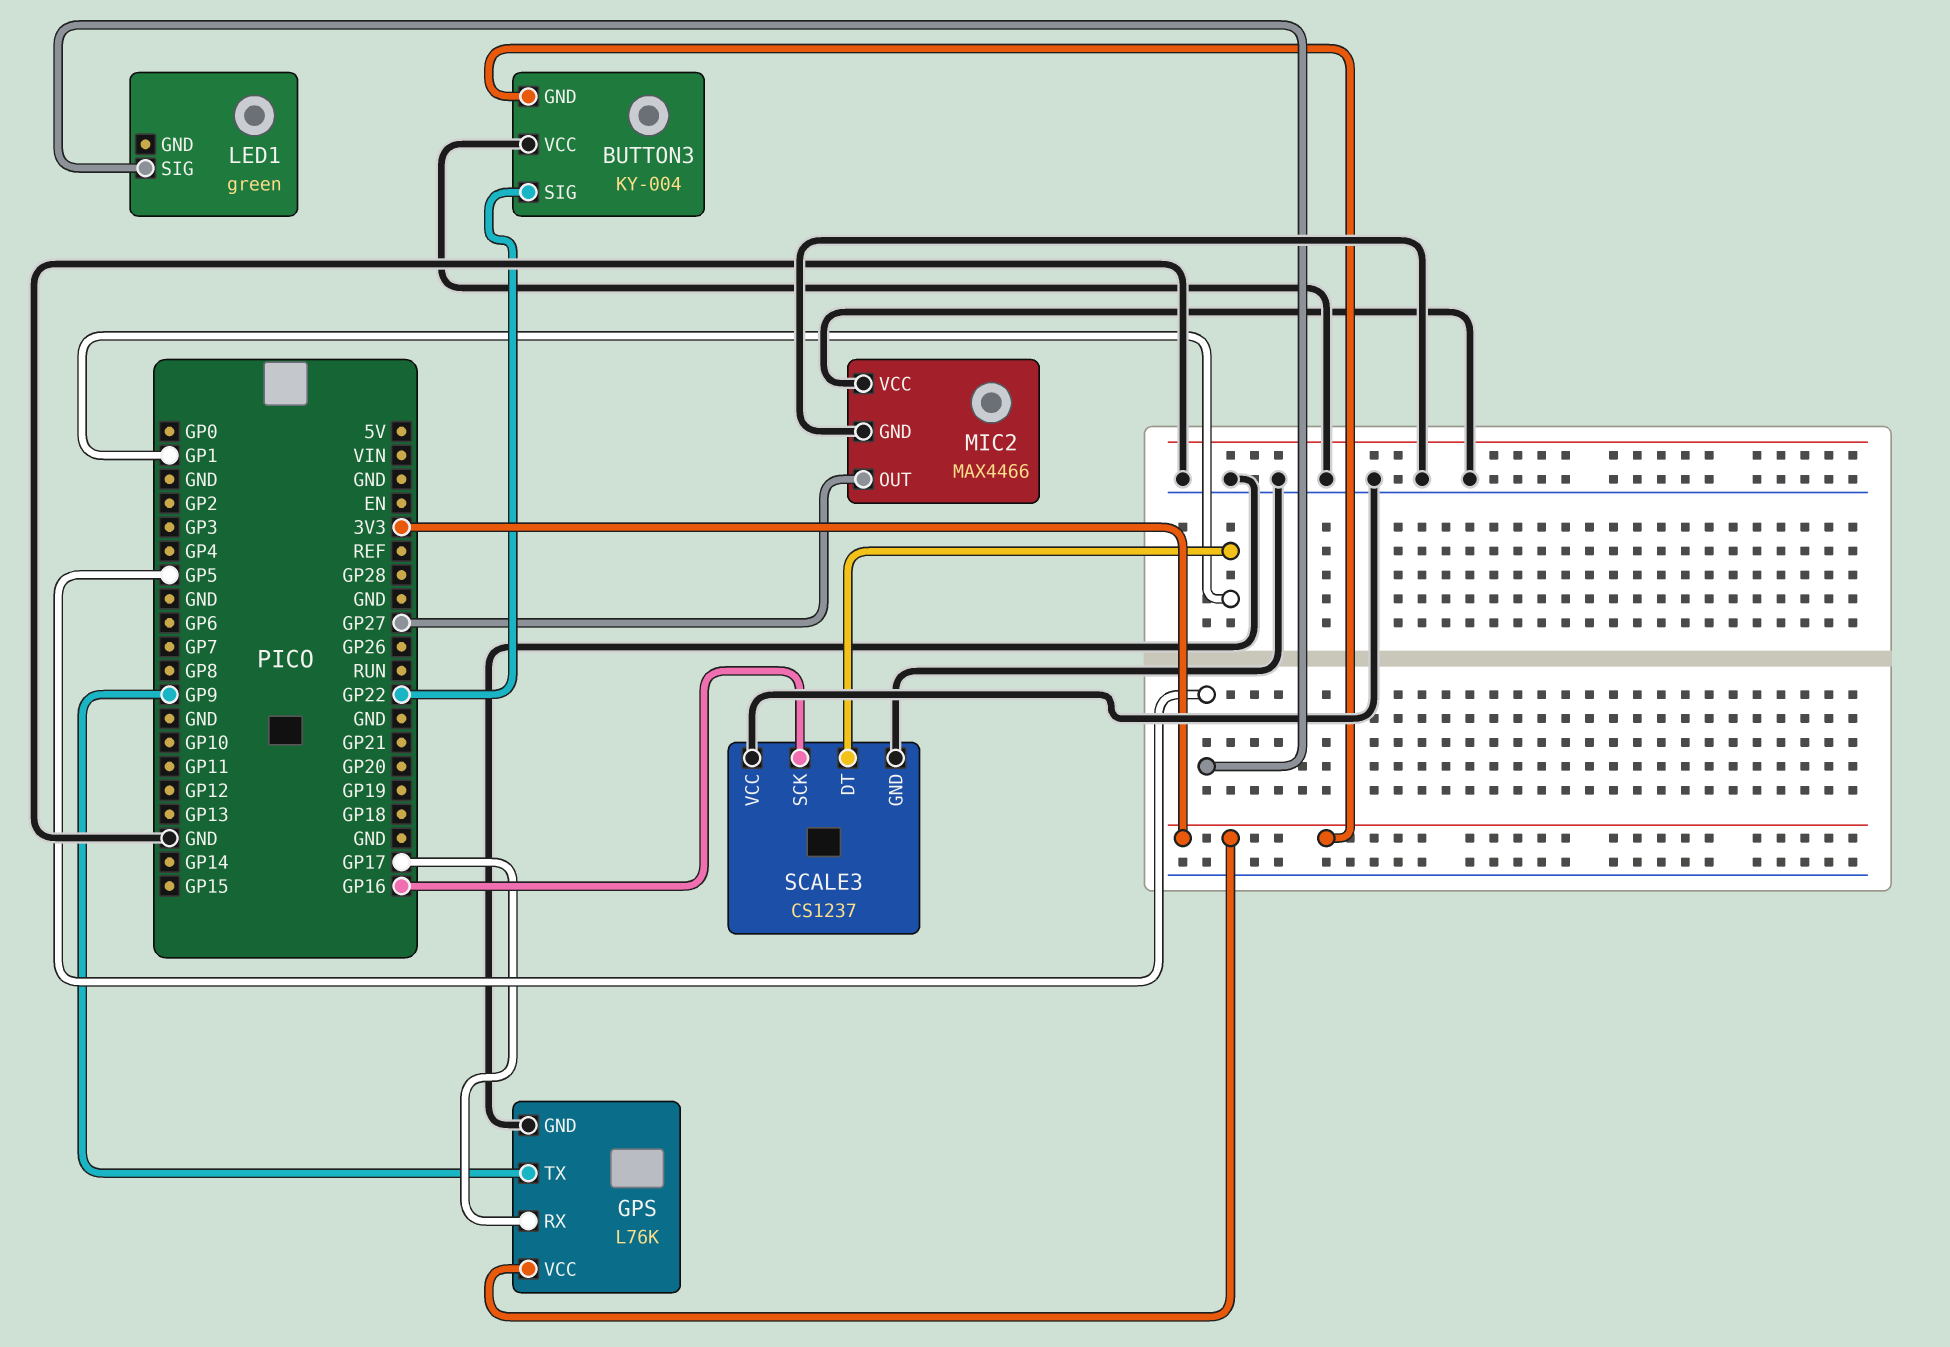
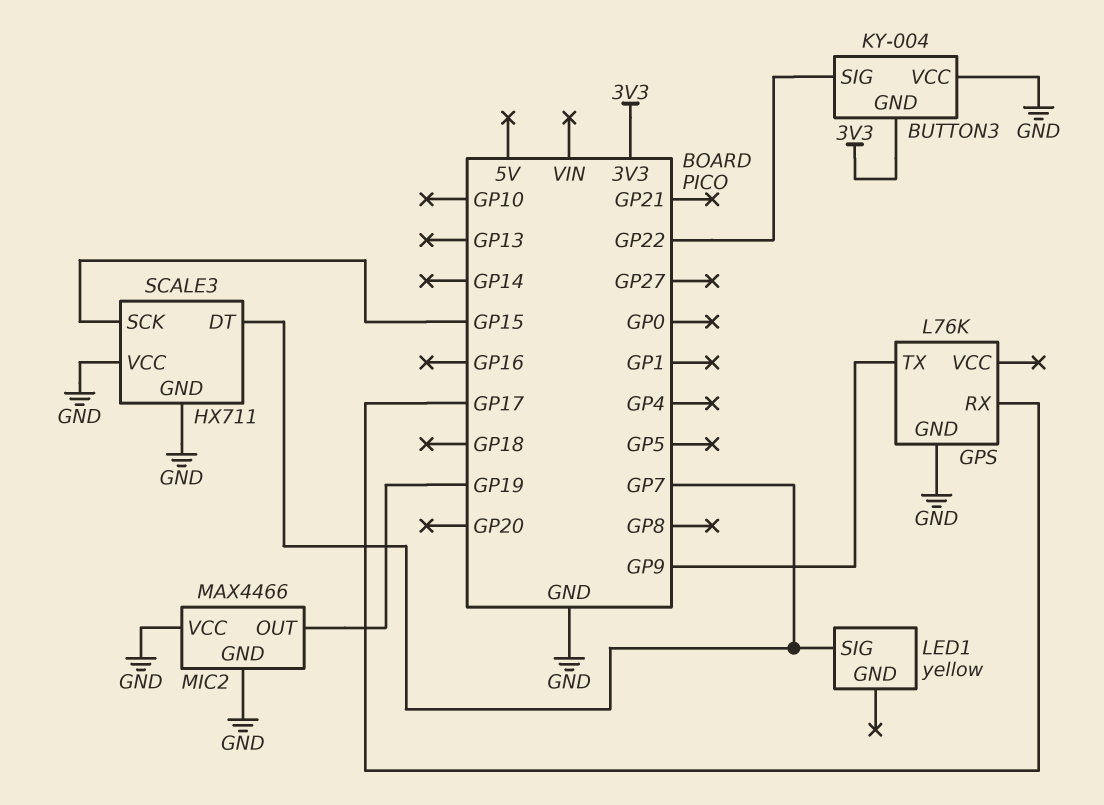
GPS pin VCC: 3V3 -> none
LED1: green -> yellow
LED1 pin SIG: GP5 -> GP7
MIC2 pin OUT: GP27 -> GP19
SCALE3: CS1237 -> HX711
SCALE3 pin DT: GP1 -> GP7
SCALE3 pin SCK: GP16 -> GP15

